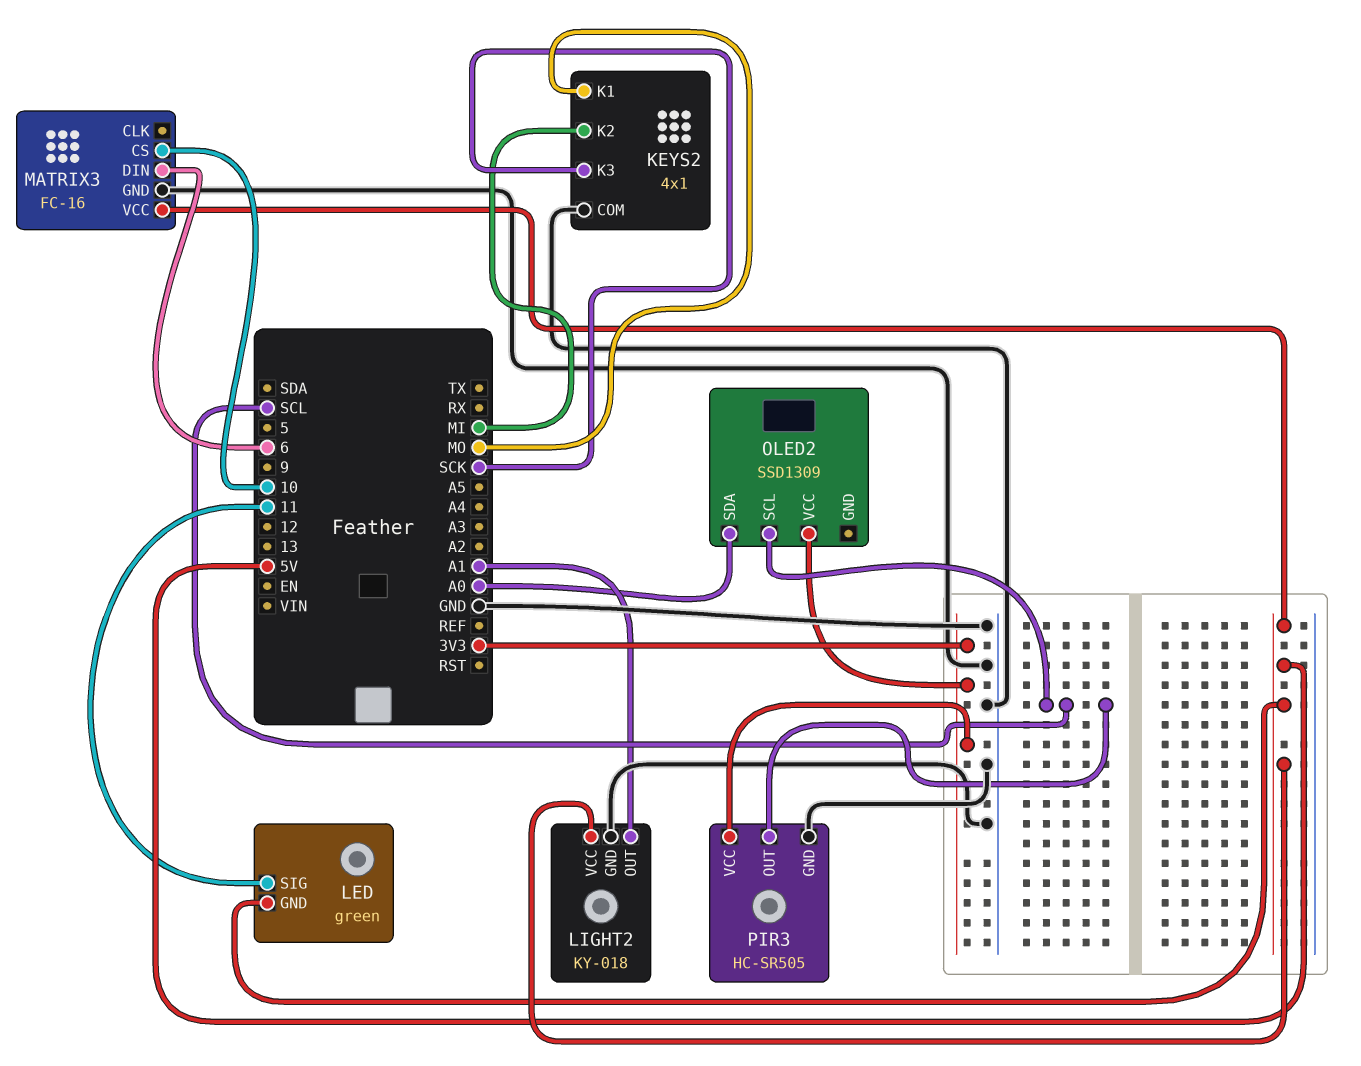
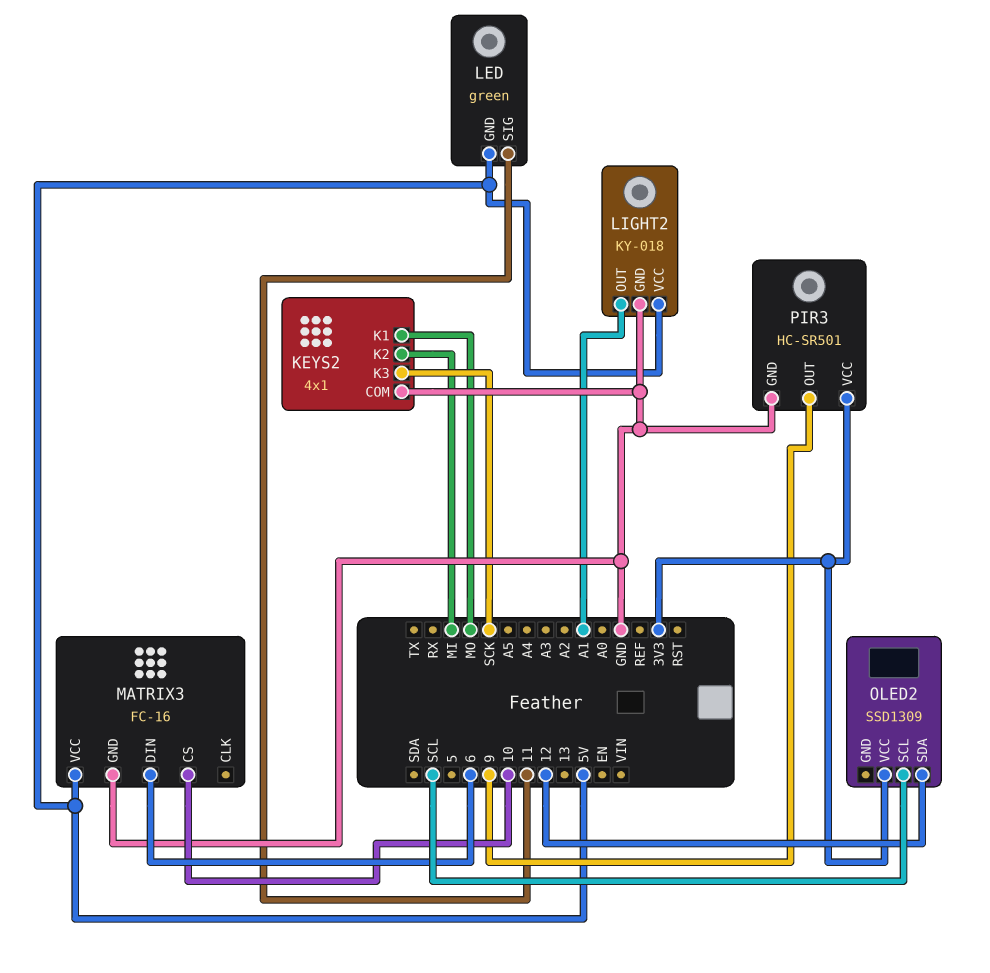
OLED2 pin SDA: A0 -> 12
PIR3: HC-SR505 -> HC-SR501
PIR3 pin OUT: SCL -> 9

